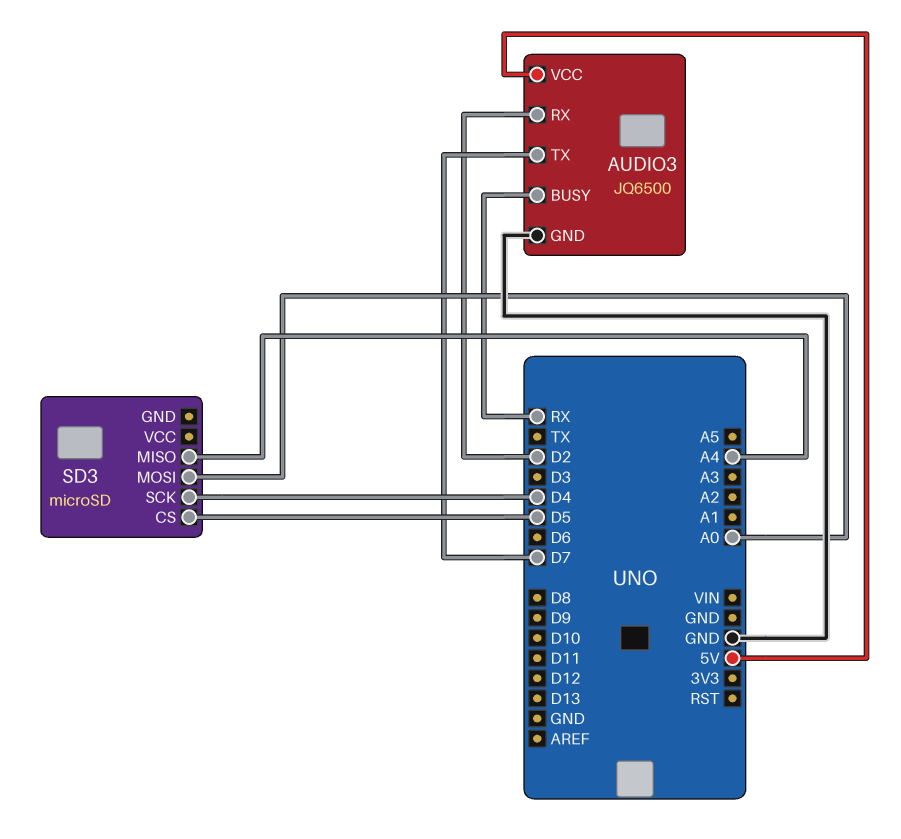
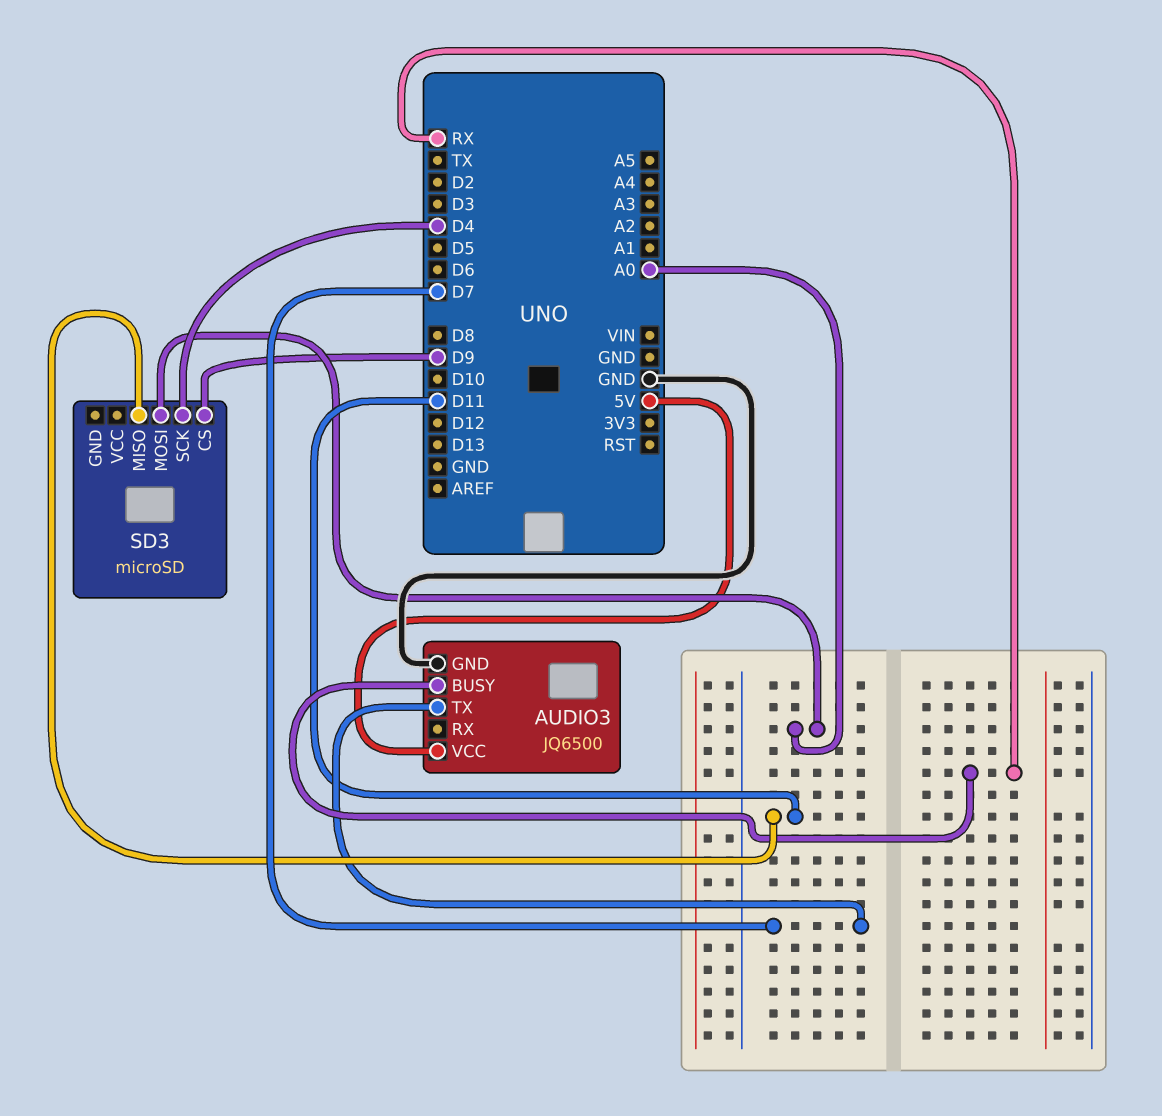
AUDIO3 pin RX: D2 -> none
SD3 pin CS: D5 -> D9
SD3 pin MISO: A4 -> D11

